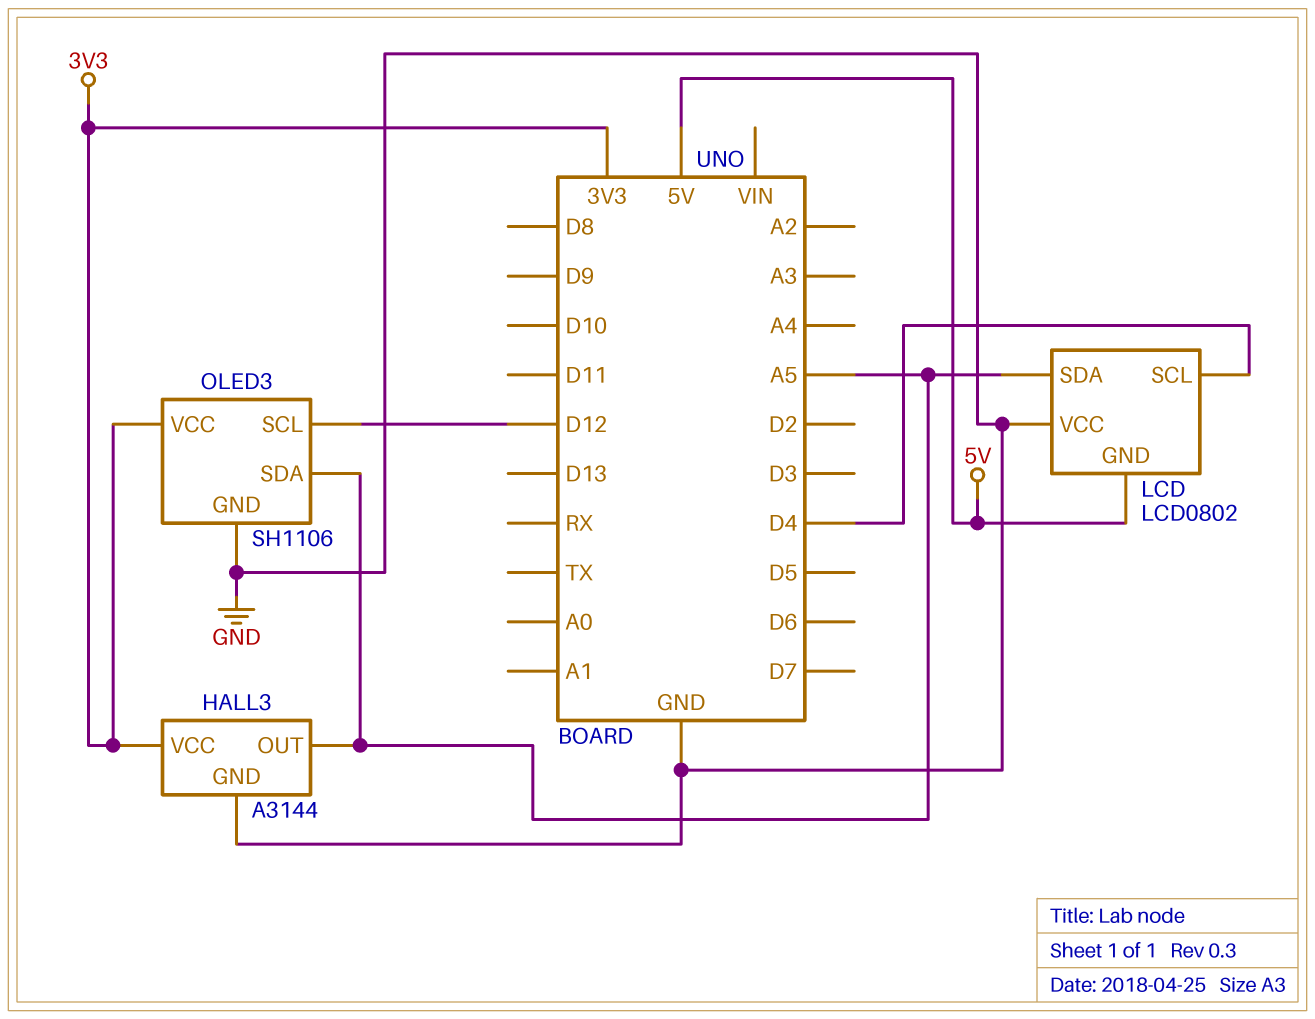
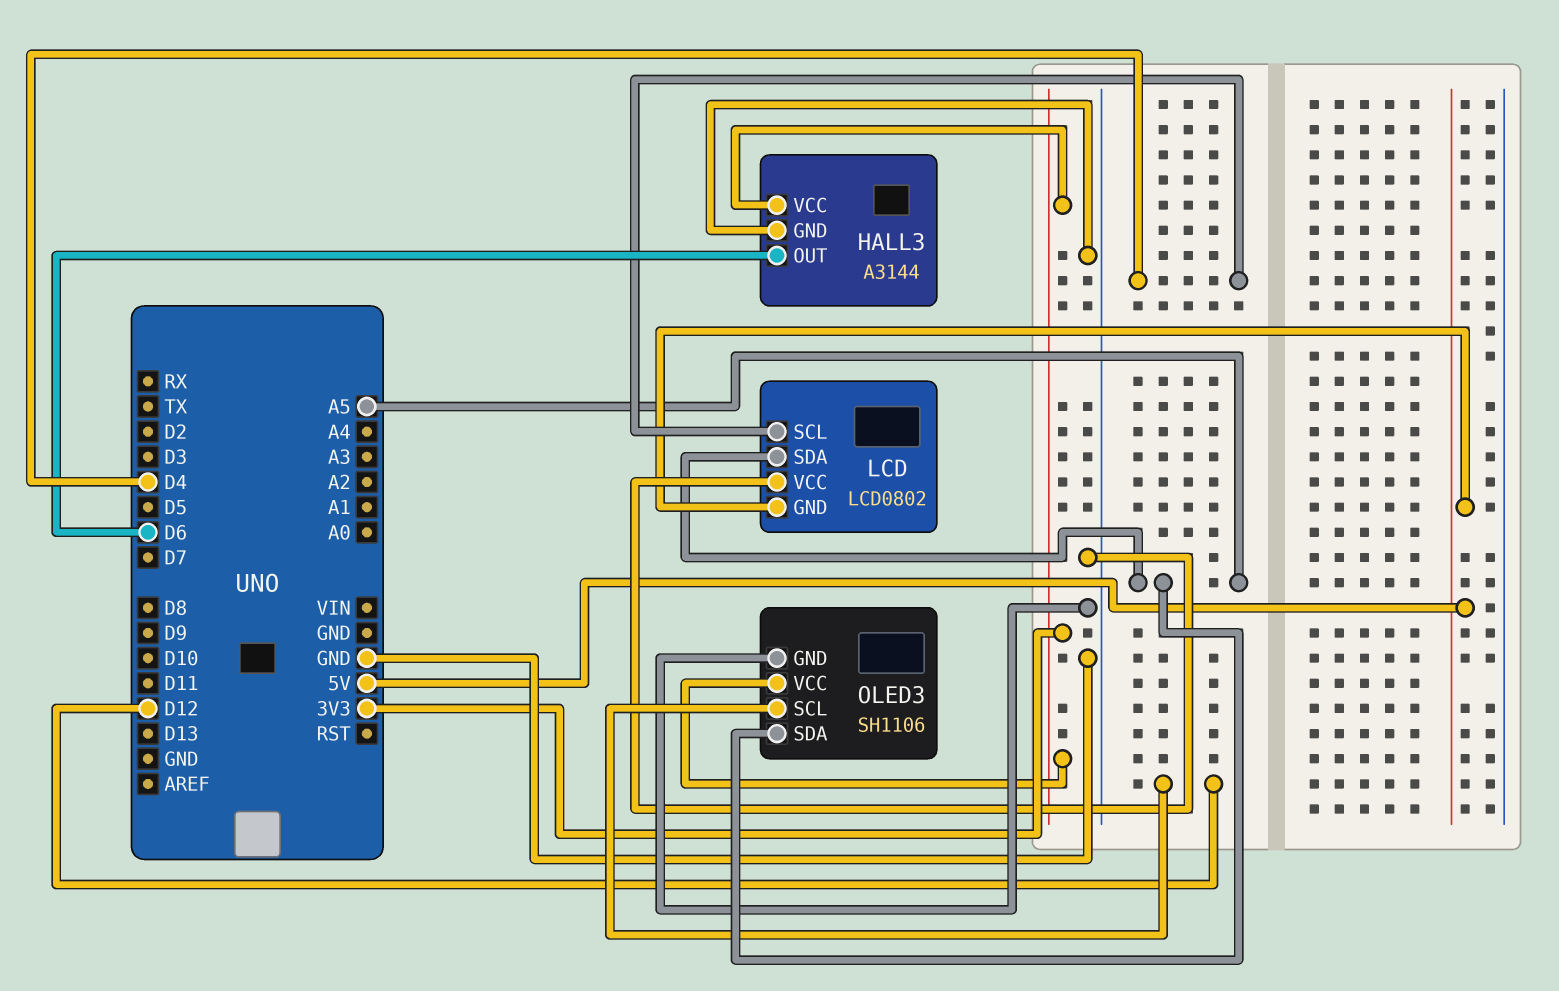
HALL3 pin OUT: A5 -> D6

